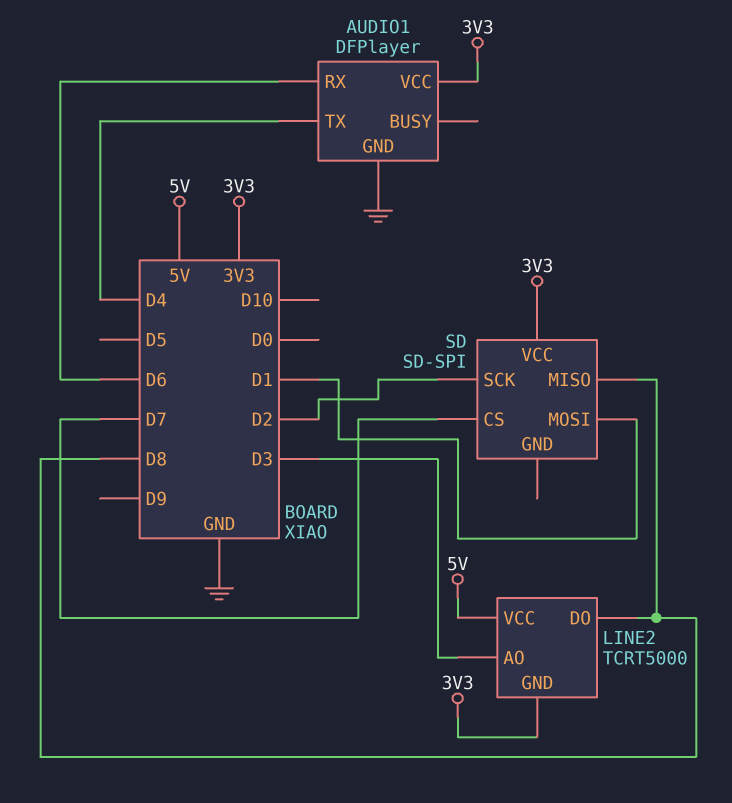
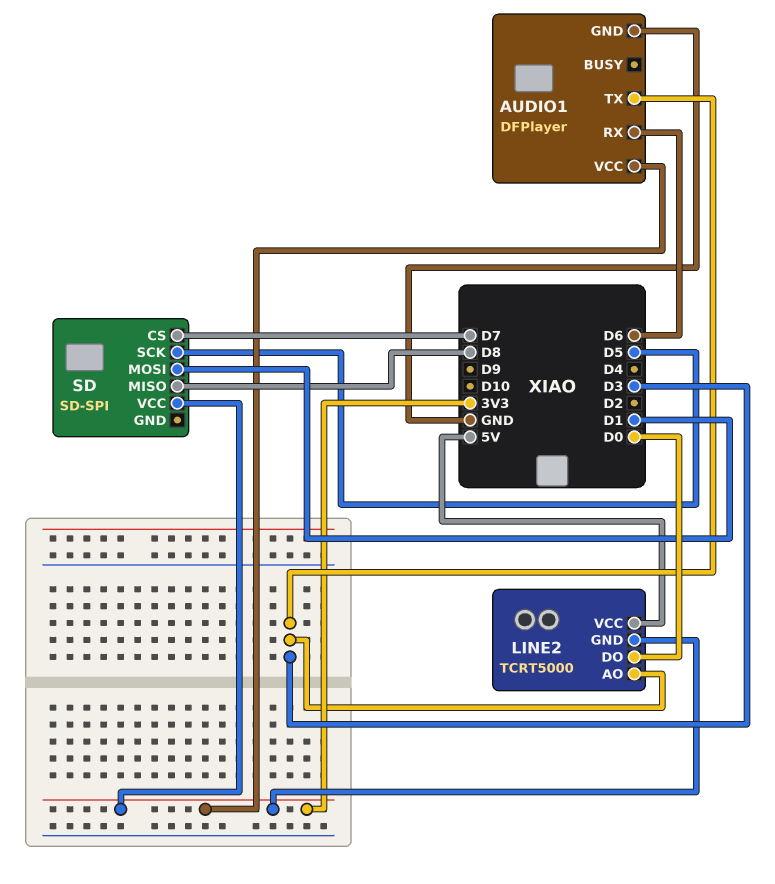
AUDIO1 pin TX: D4 -> D3
LINE2 pin DO: D8 -> D0
SD pin SCK: D2 -> D5

